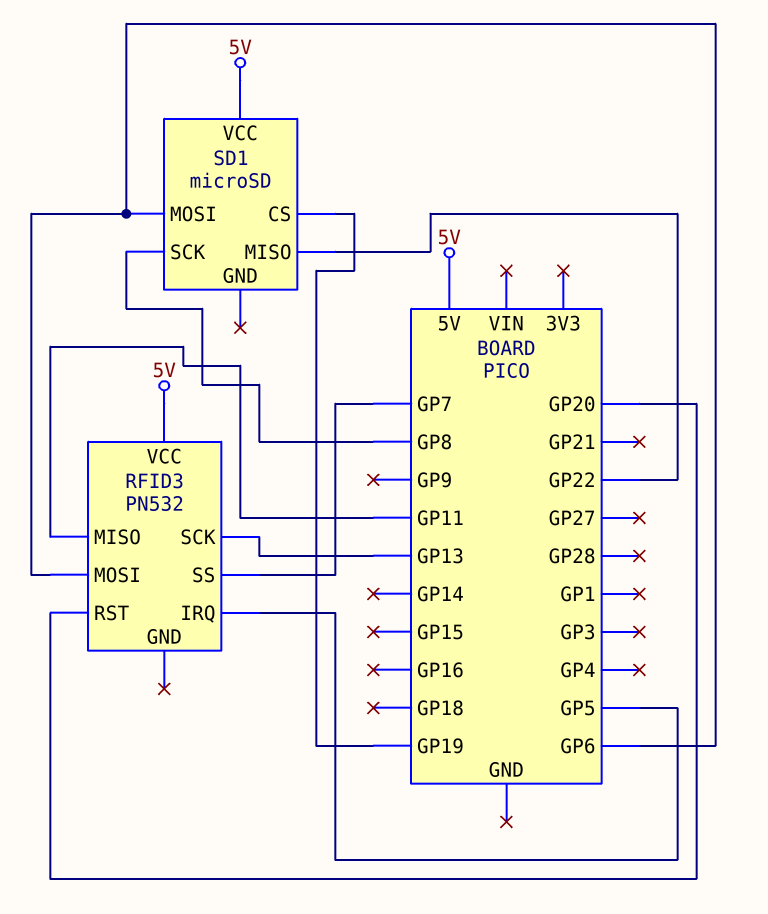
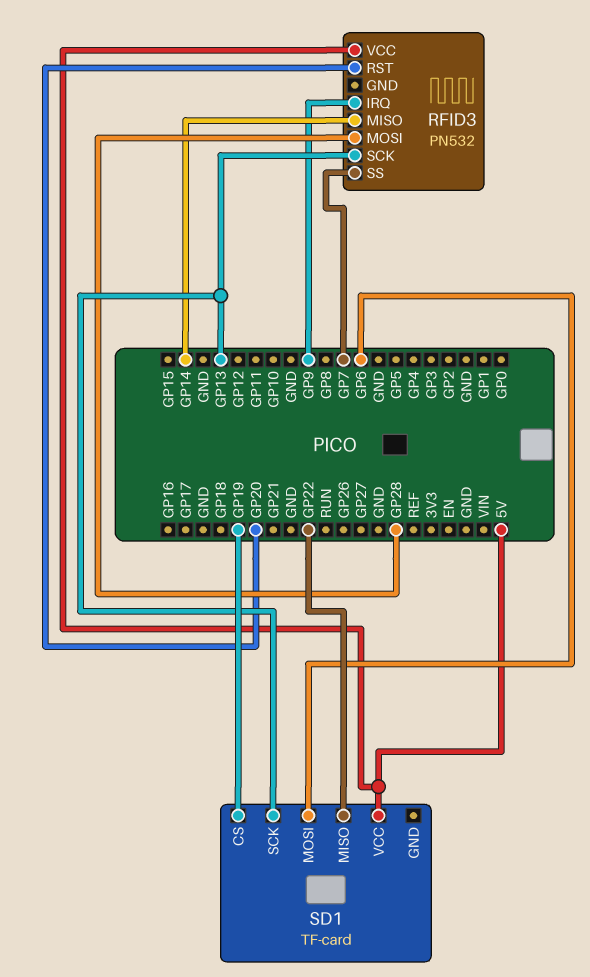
RFID3 pin IRQ: GP5 -> GP9
RFID3 pin MISO: GP11 -> GP14
RFID3 pin MOSI: GP6 -> GP28
SD1: microSD -> TF-card
SD1 pin SCK: GP8 -> GP13

